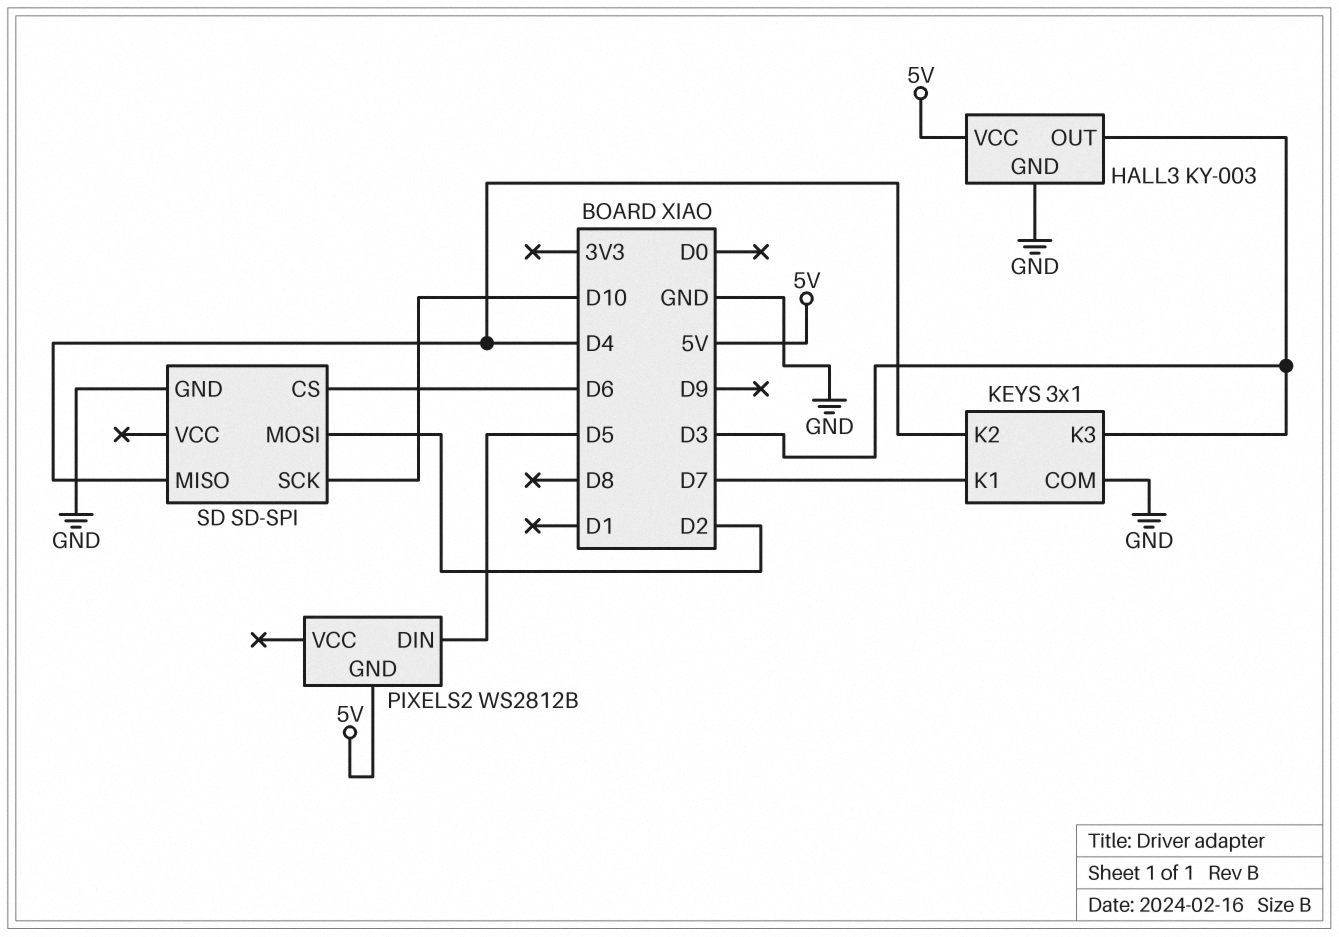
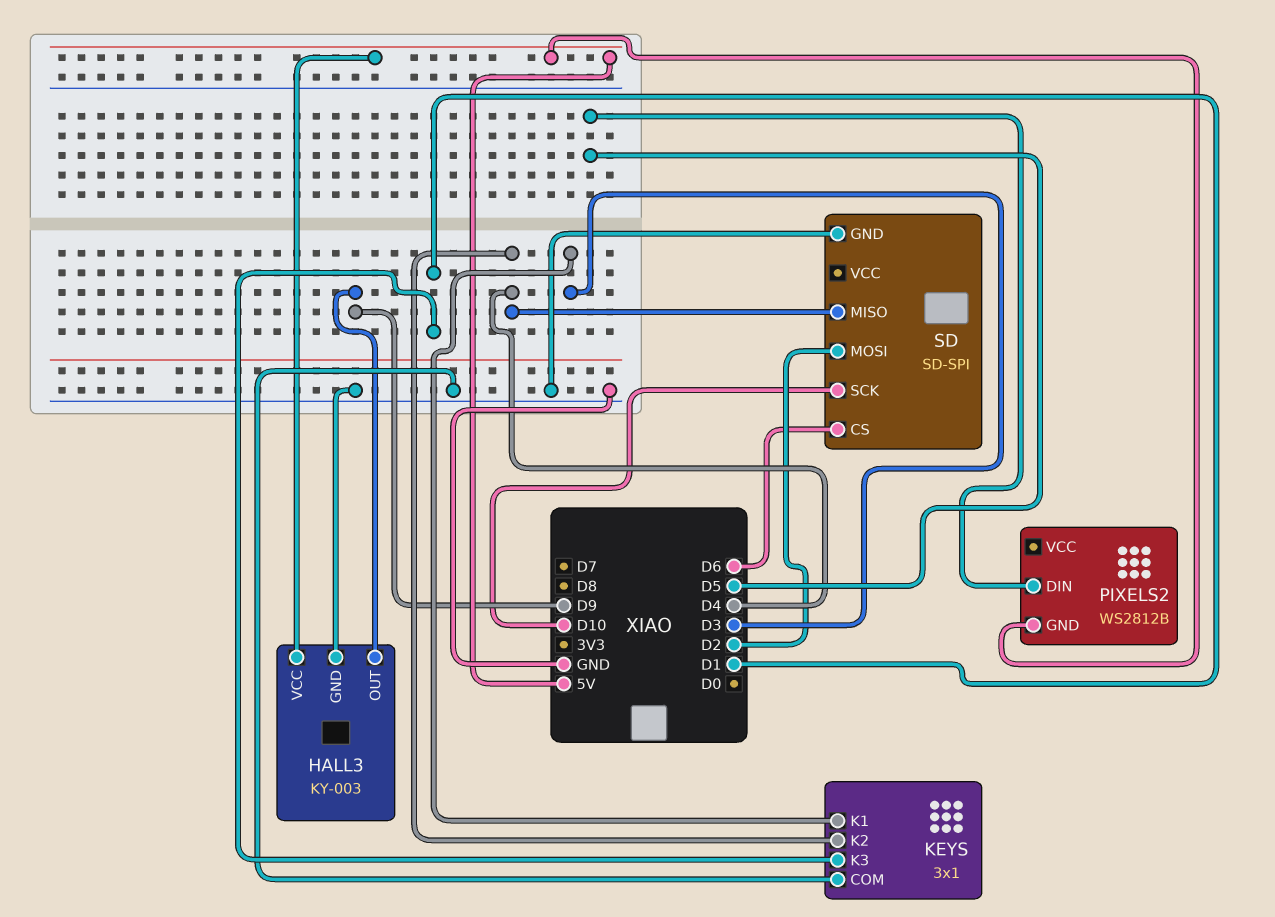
HALL3 pin OUT: D3 -> D9
KEYS pin K1: D7 -> D3
KEYS pin K3: D3 -> D1

